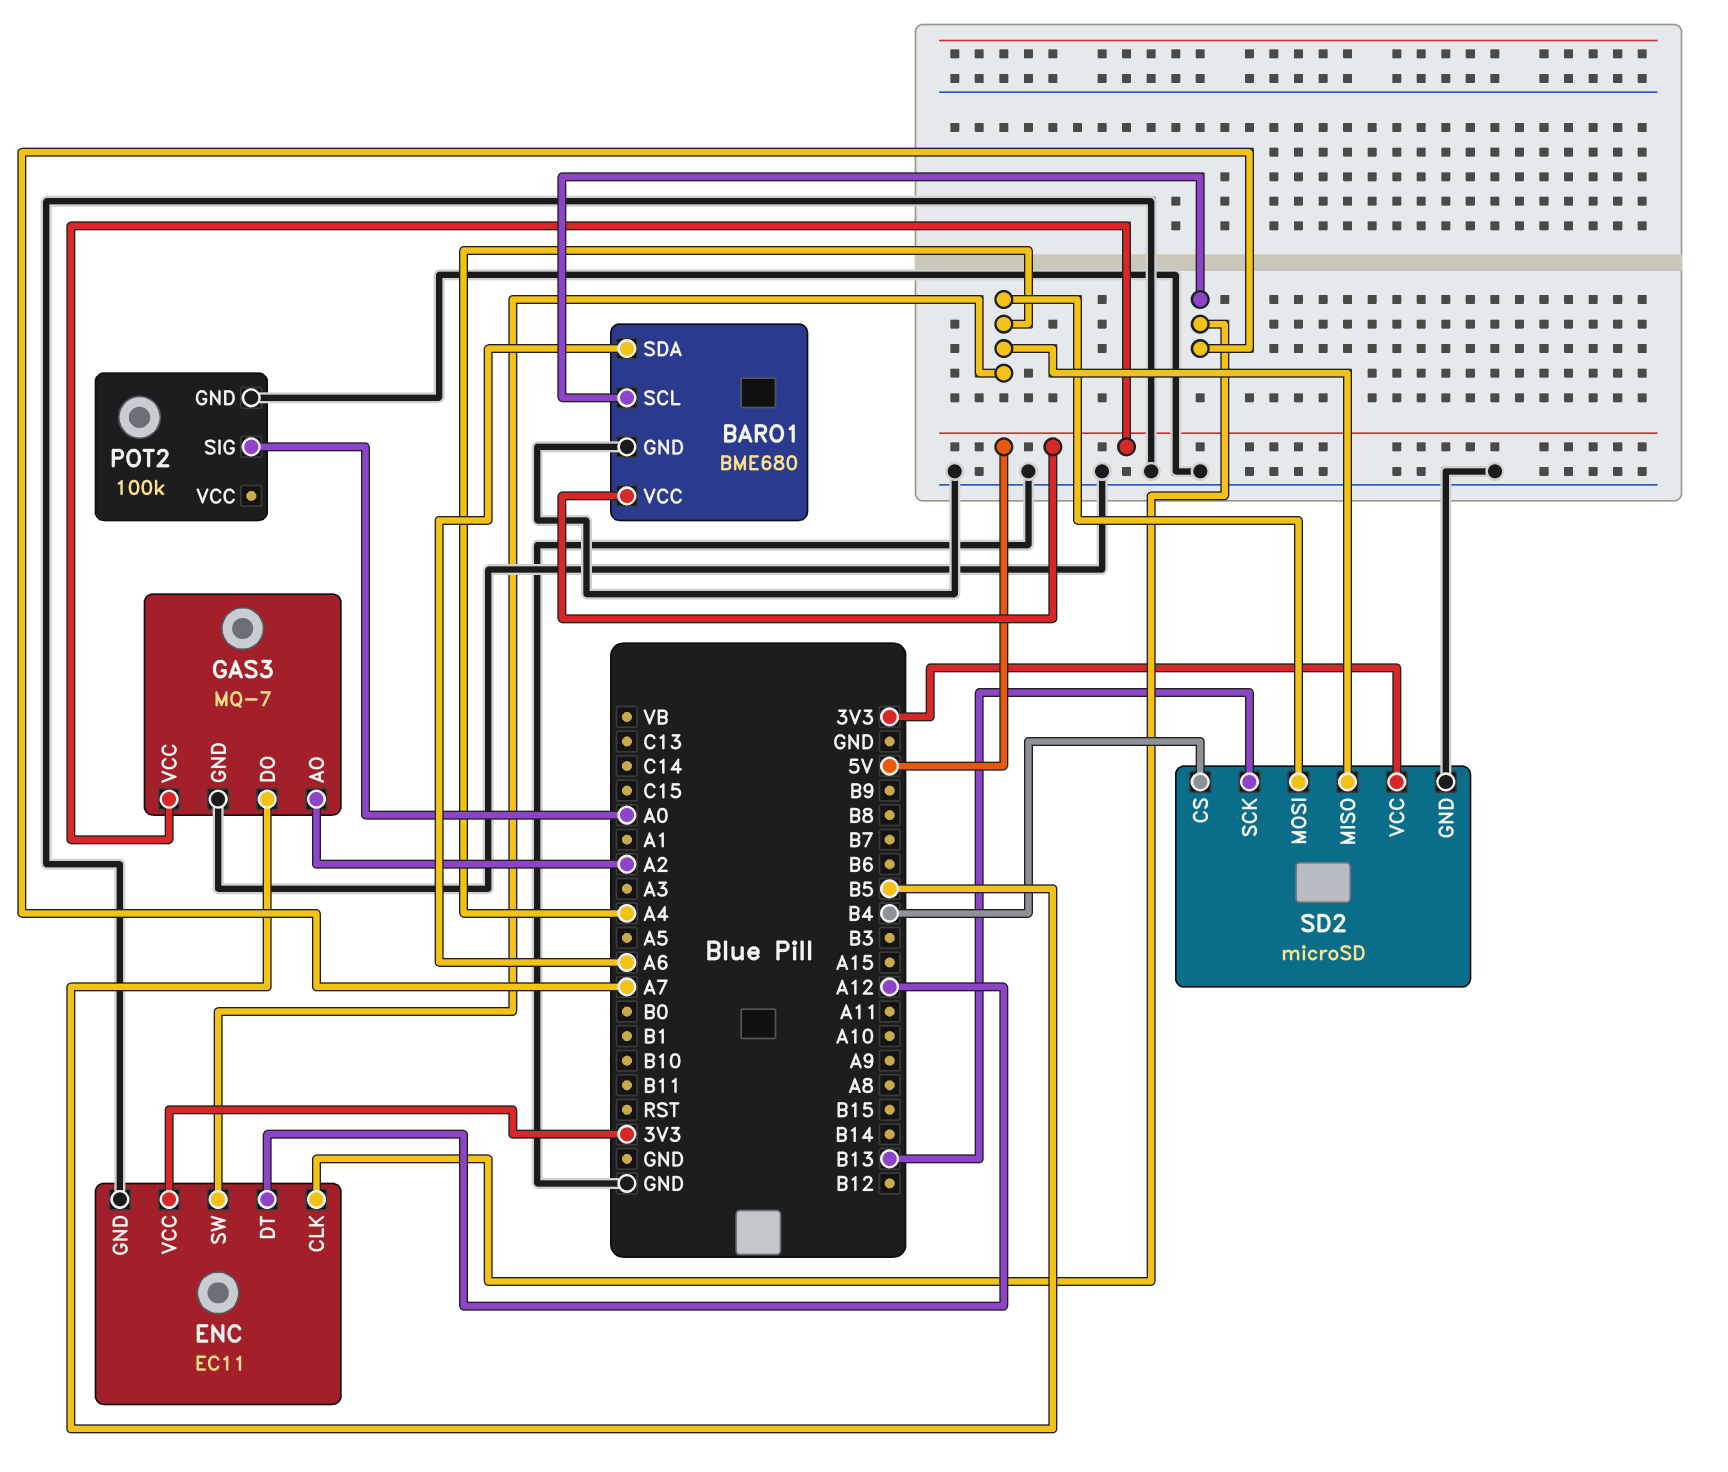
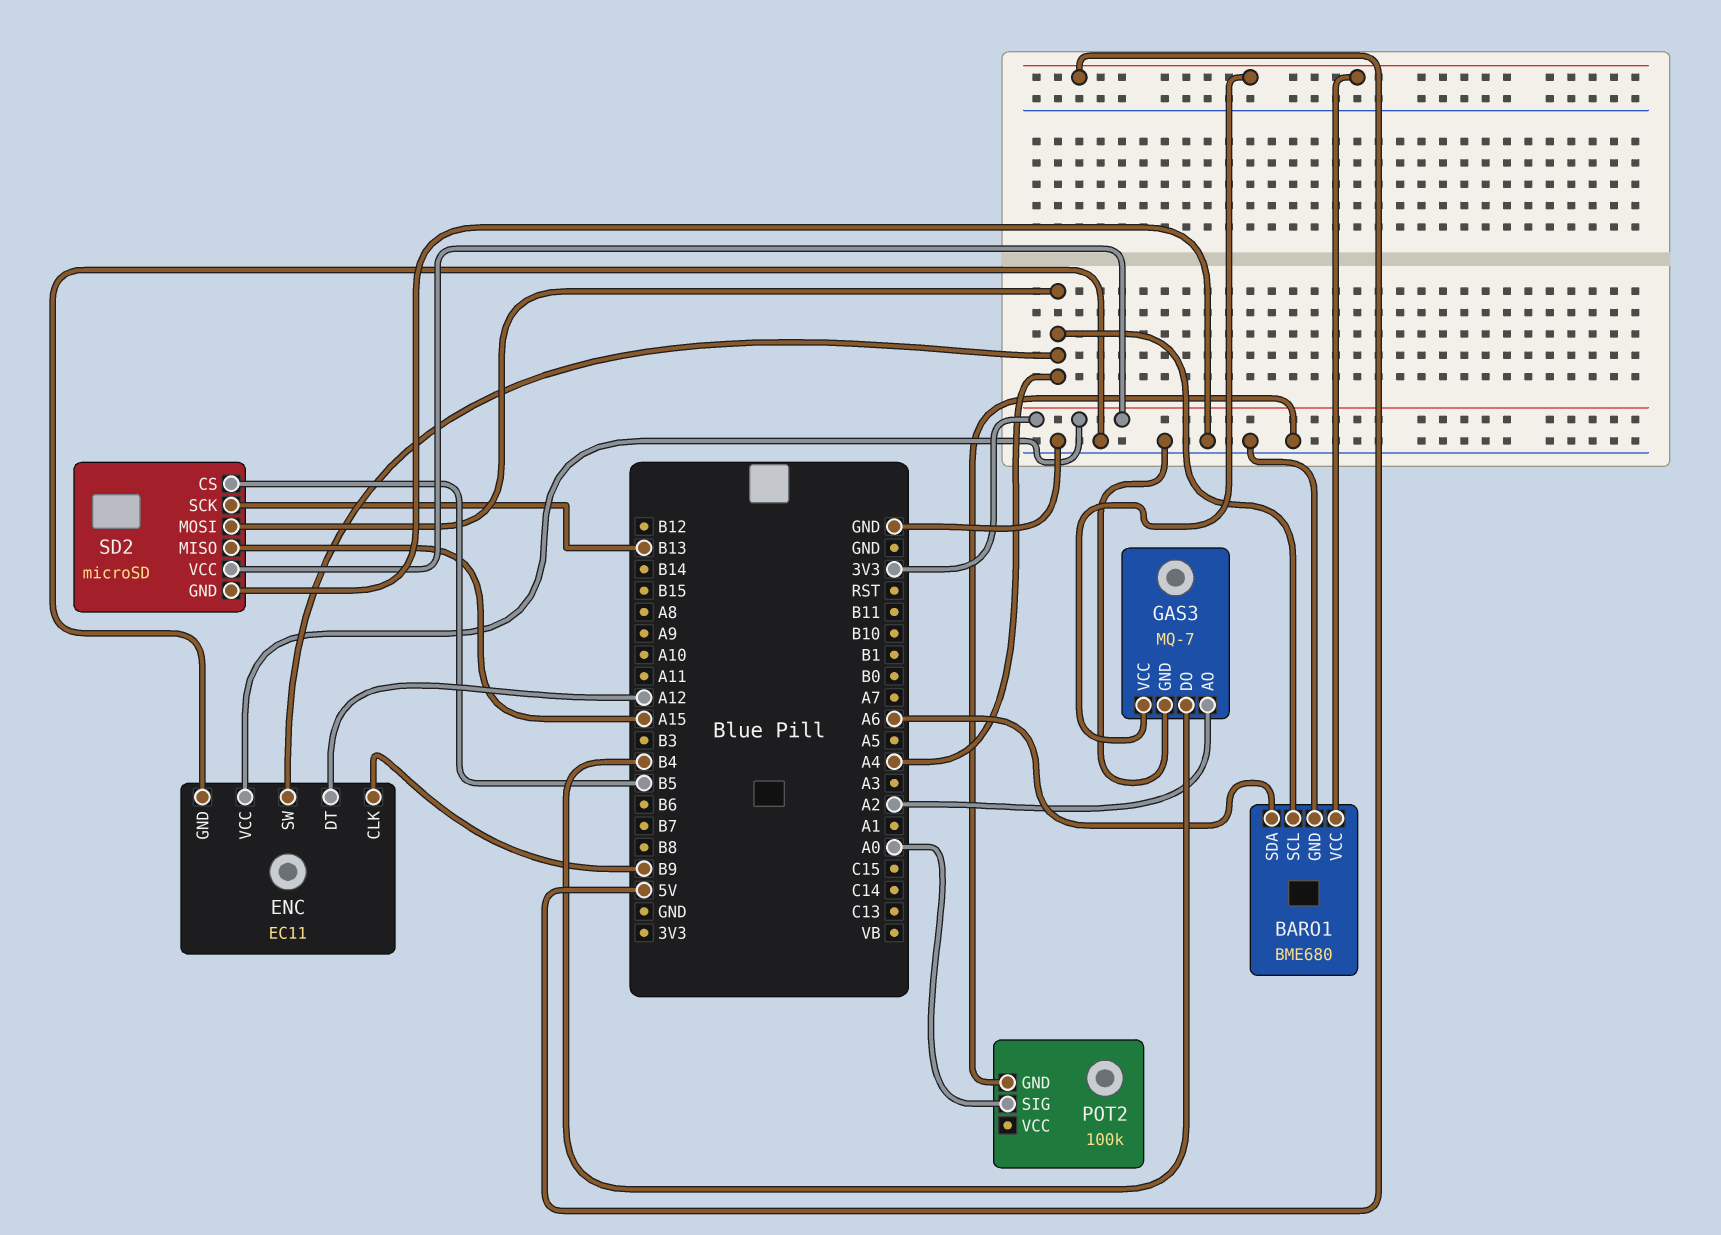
BARO1 pin SCL: A7 -> A4
ENC pin CLK: A7 -> B9
GAS3 pin DO: B5 -> B4
SD2 pin CS: B4 -> B5
SD2 pin MISO: A4 -> A15

